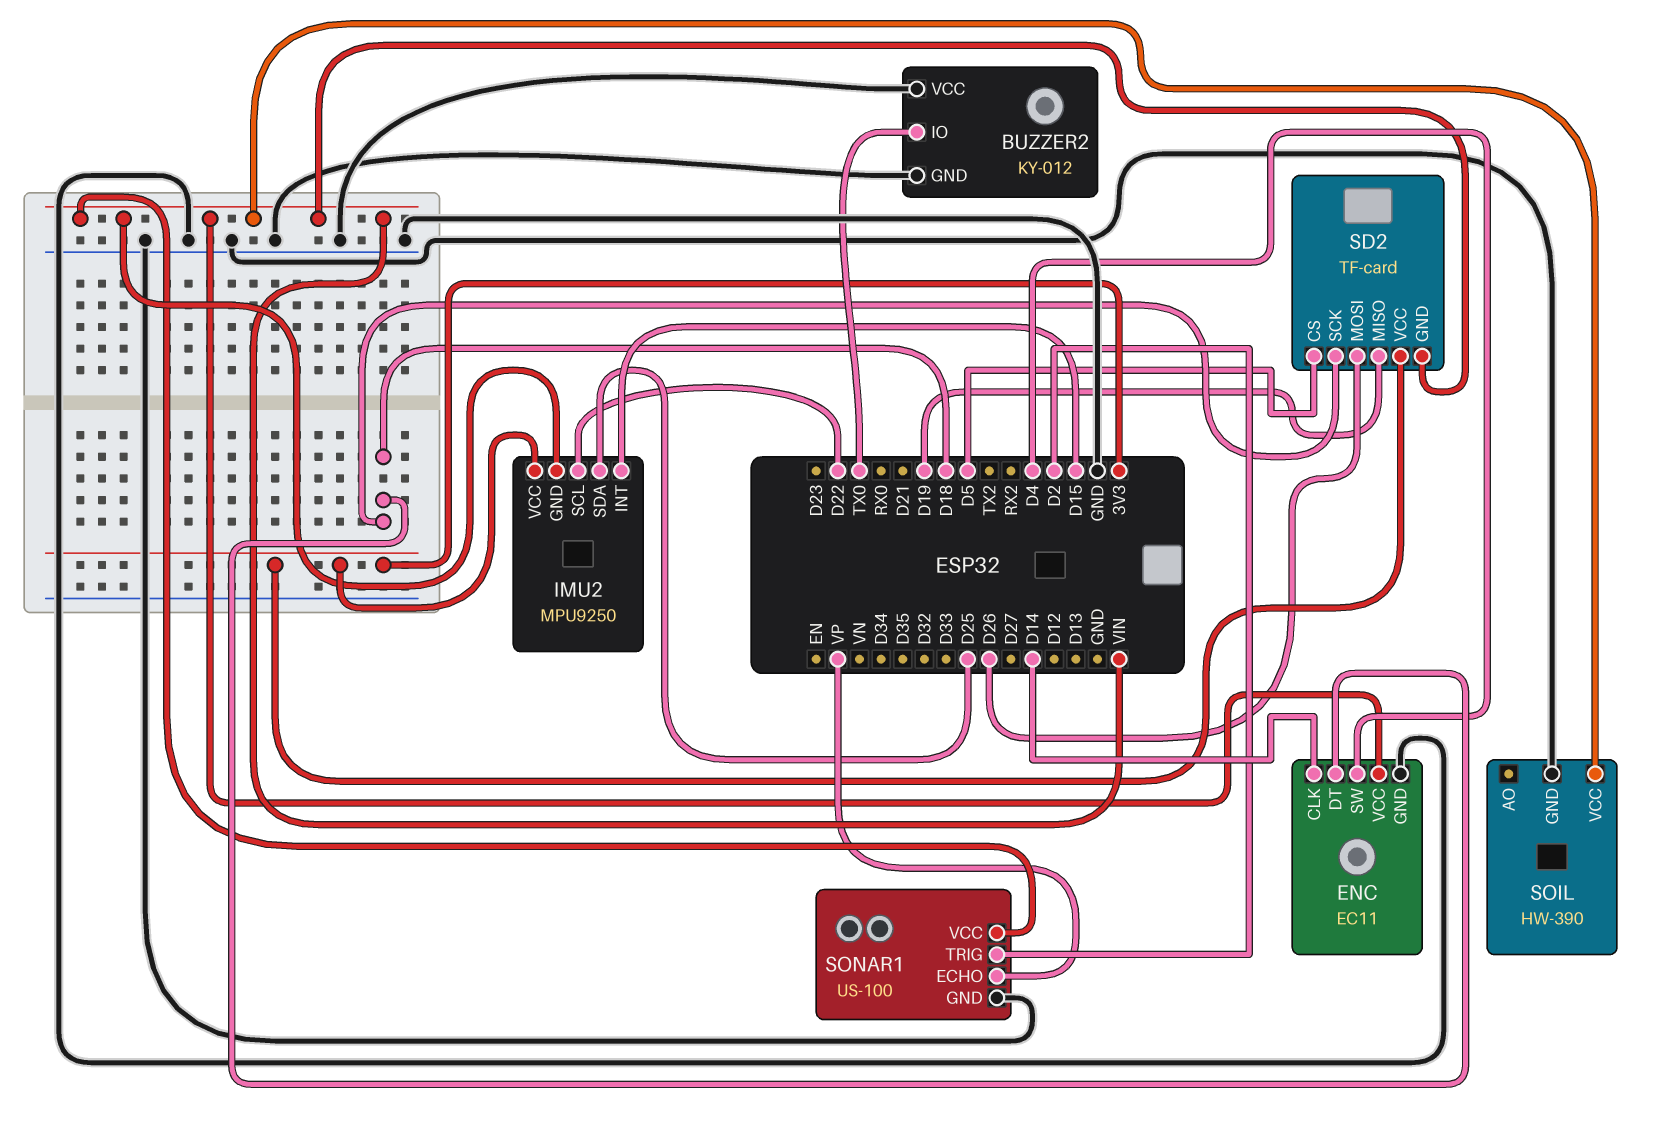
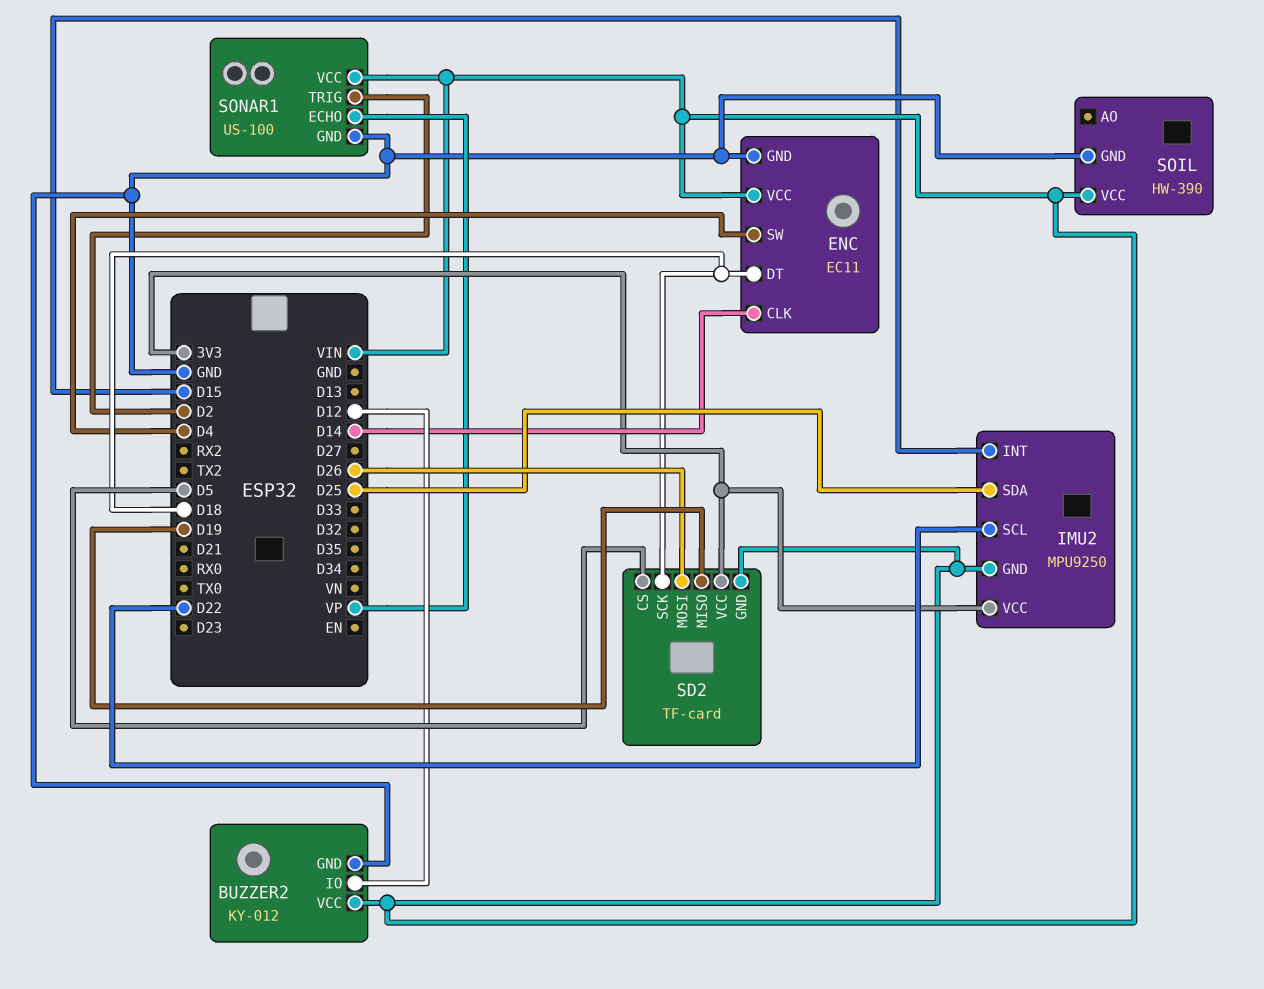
BUZZER2 pin IO: TX0 -> D12
BUZZER2 pin VCC: GND -> VIN

